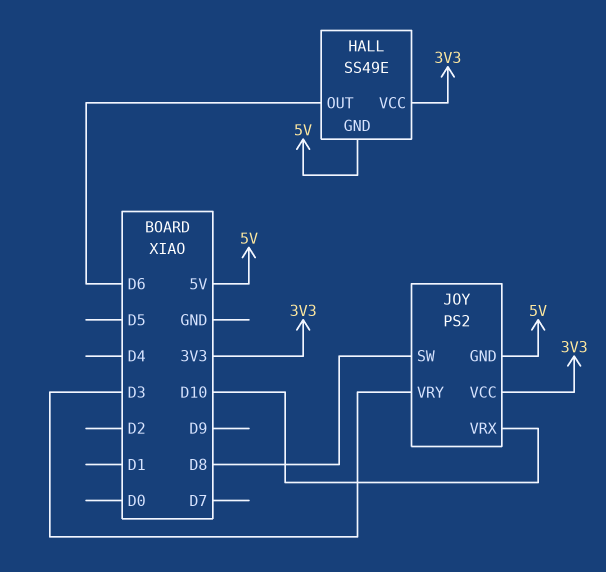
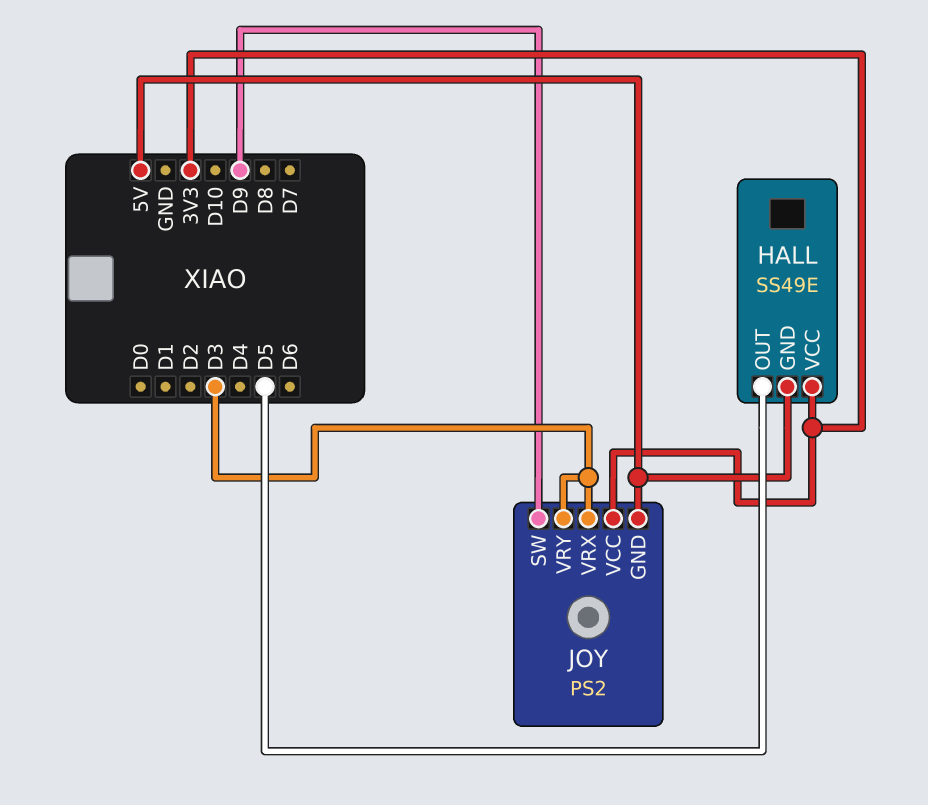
HALL pin OUT: D6 -> D5
JOY pin SW: D8 -> D9
JOY pin VRX: D10 -> D3

